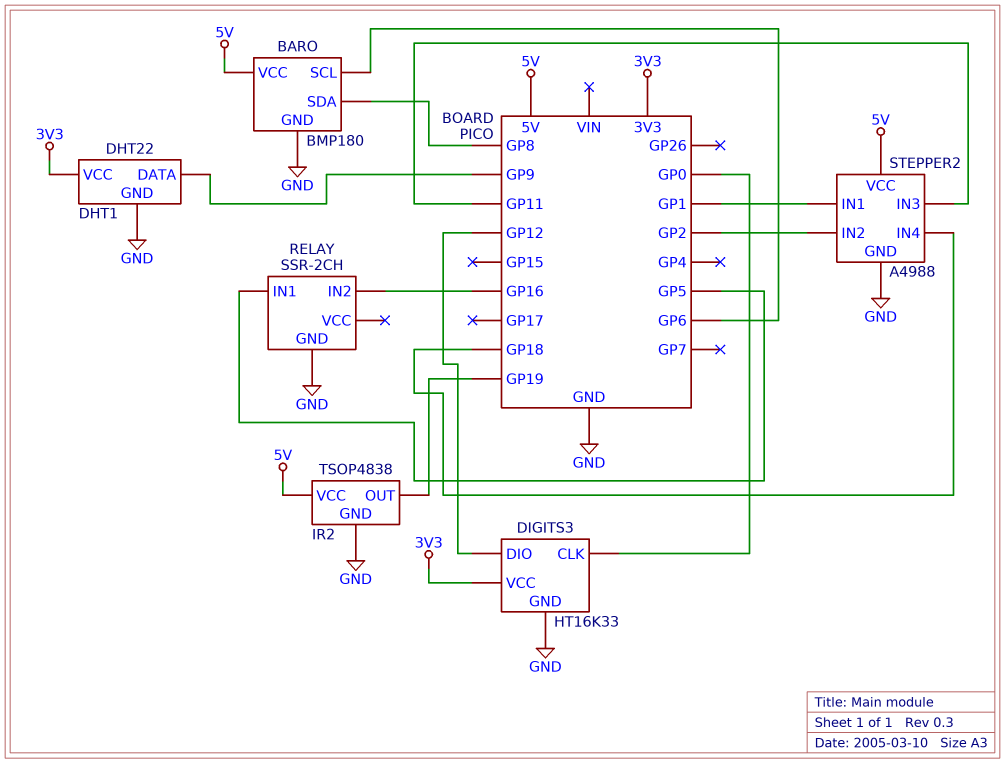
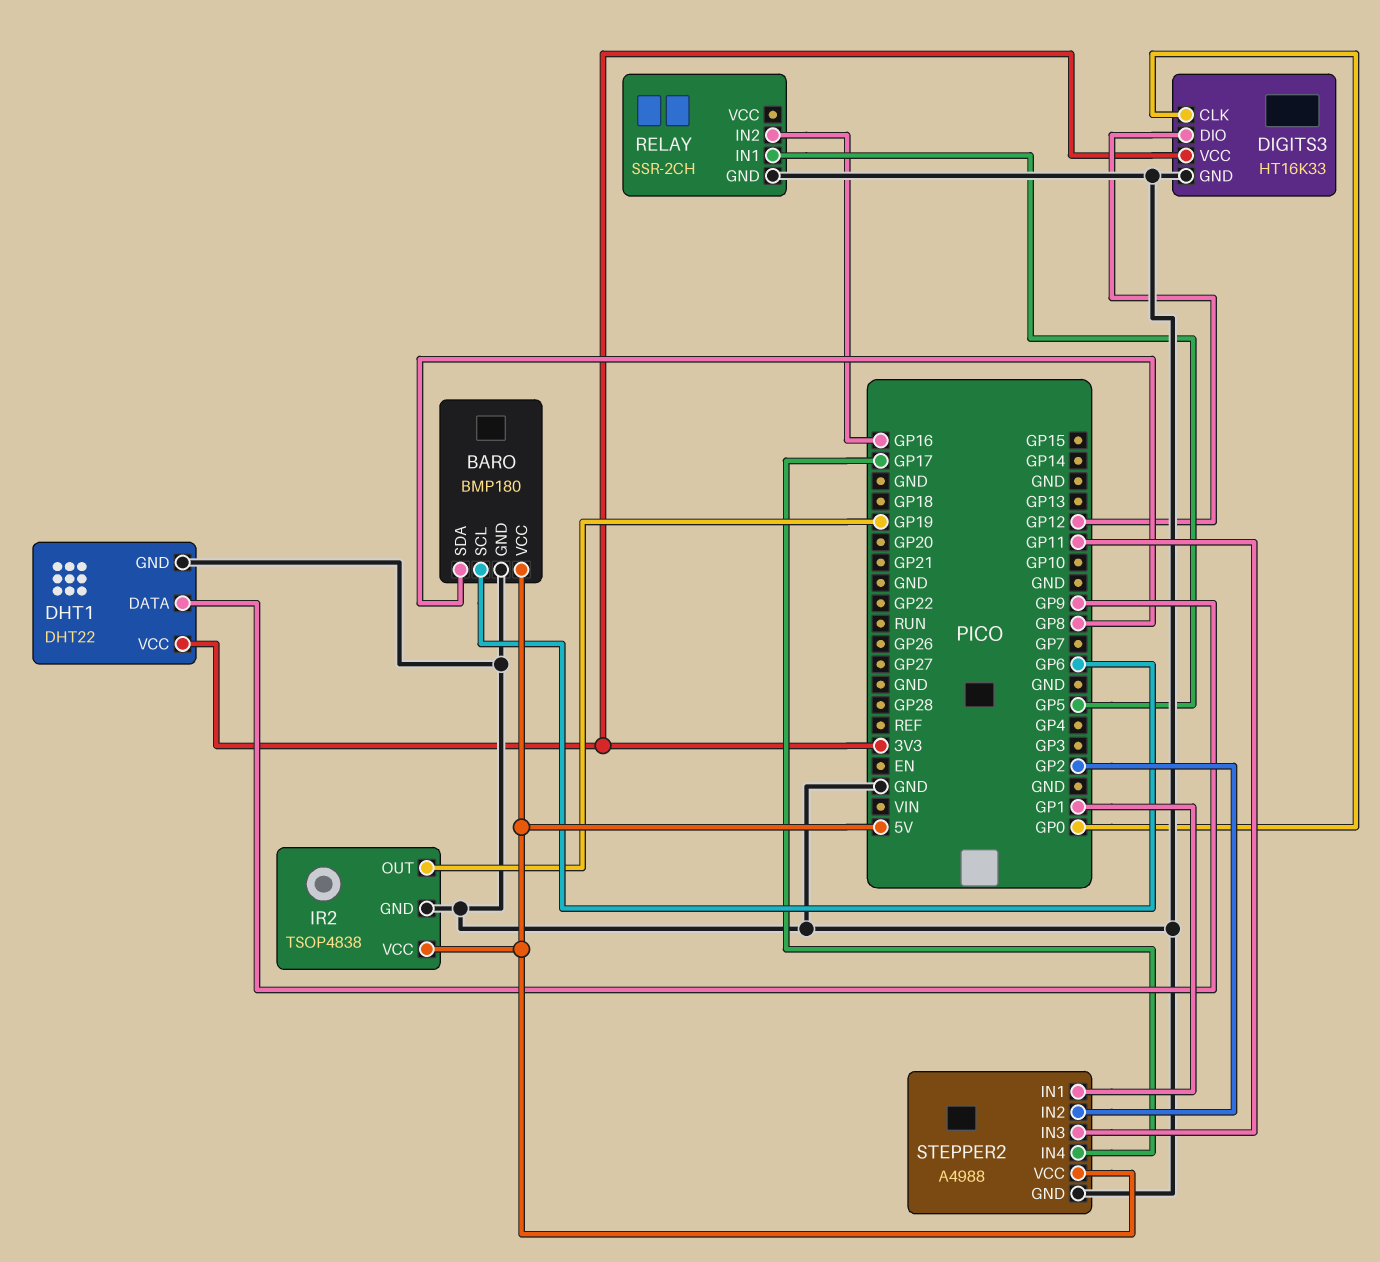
STEPPER2 pin IN4: GP18 -> GP17

